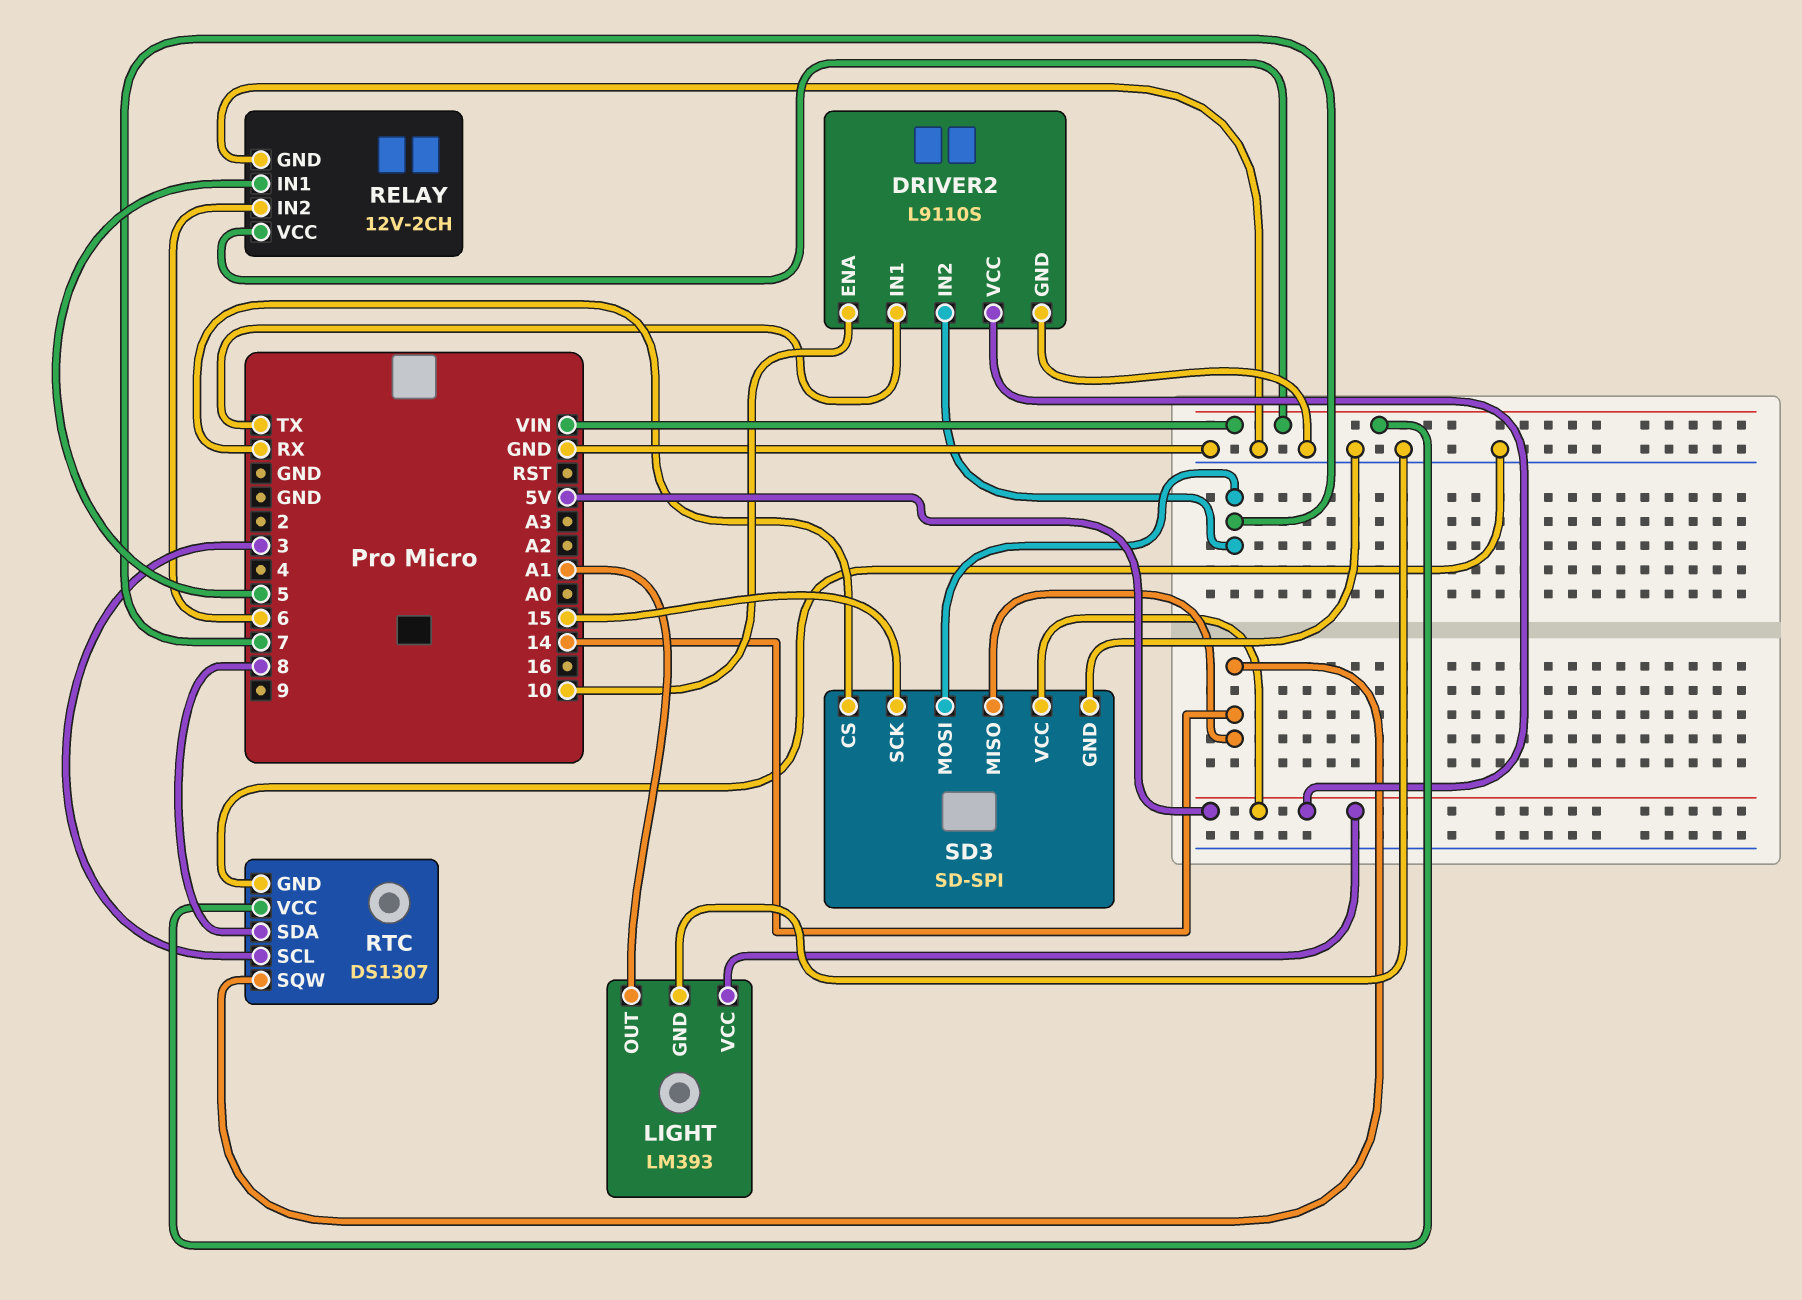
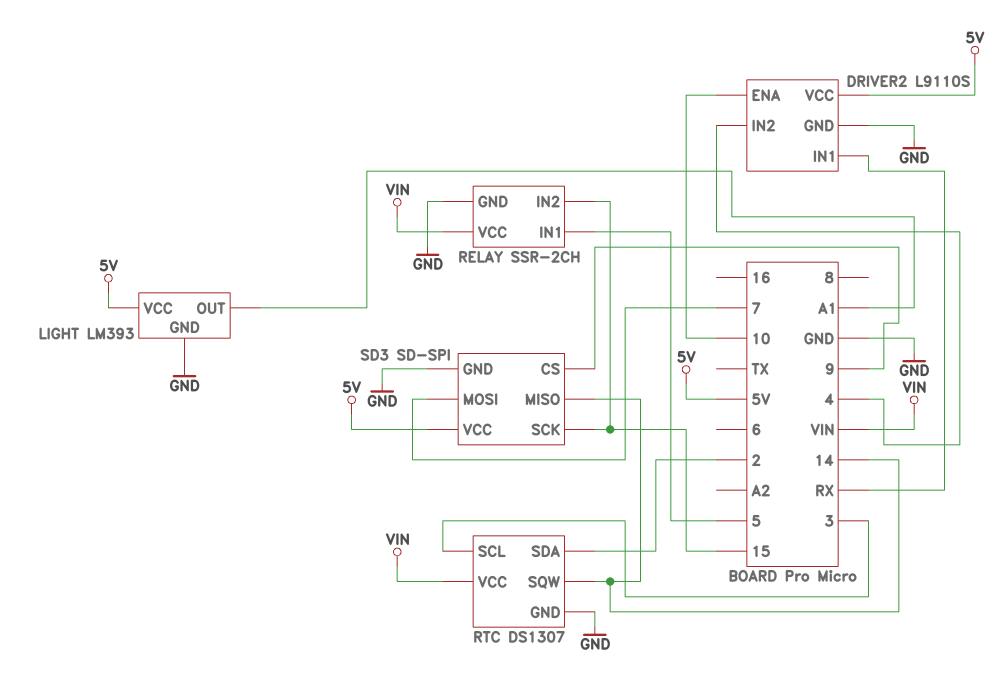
DRIVER2 pin IN1: TX -> RX
DRIVER2 pin IN2: 7 -> 4
RELAY: 12V-2CH -> SSR-2CH
RELAY pin IN2: 6 -> 15
RTC pin SDA: 8 -> 2
SD3 pin CS: RX -> 9

